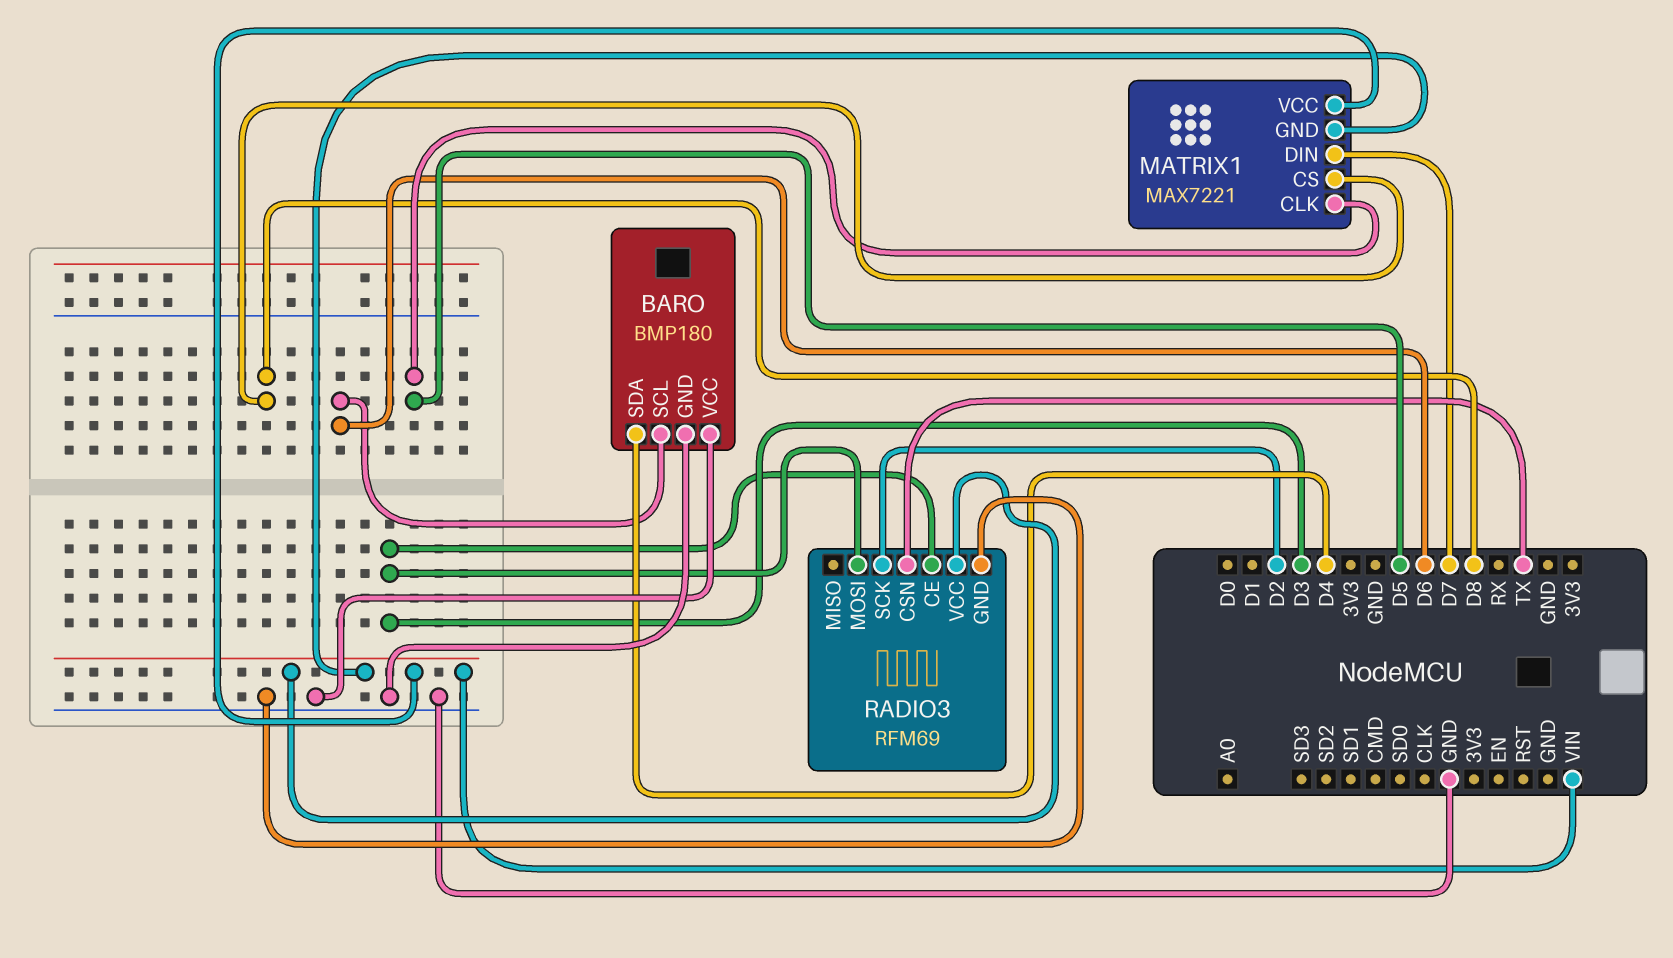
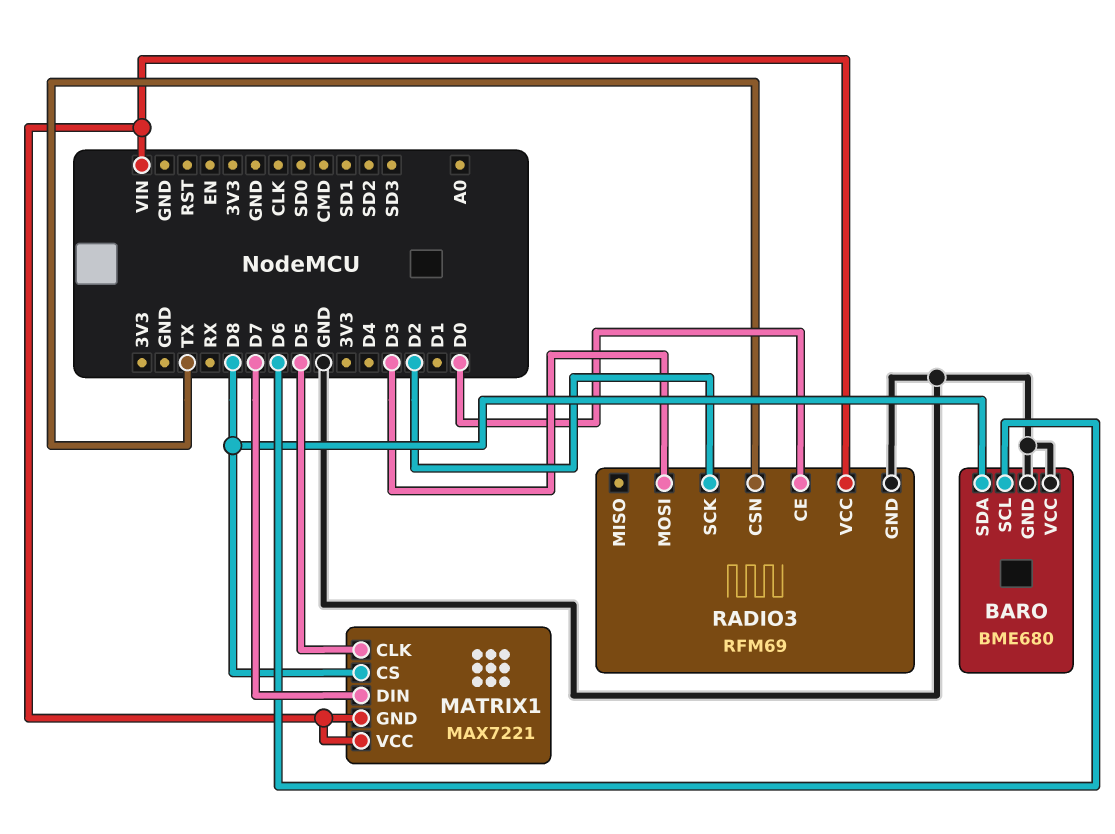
BARO: BMP180 -> BME680
BARO pin SDA: D4 -> D8
RADIO3 pin CE: D3 -> D0

